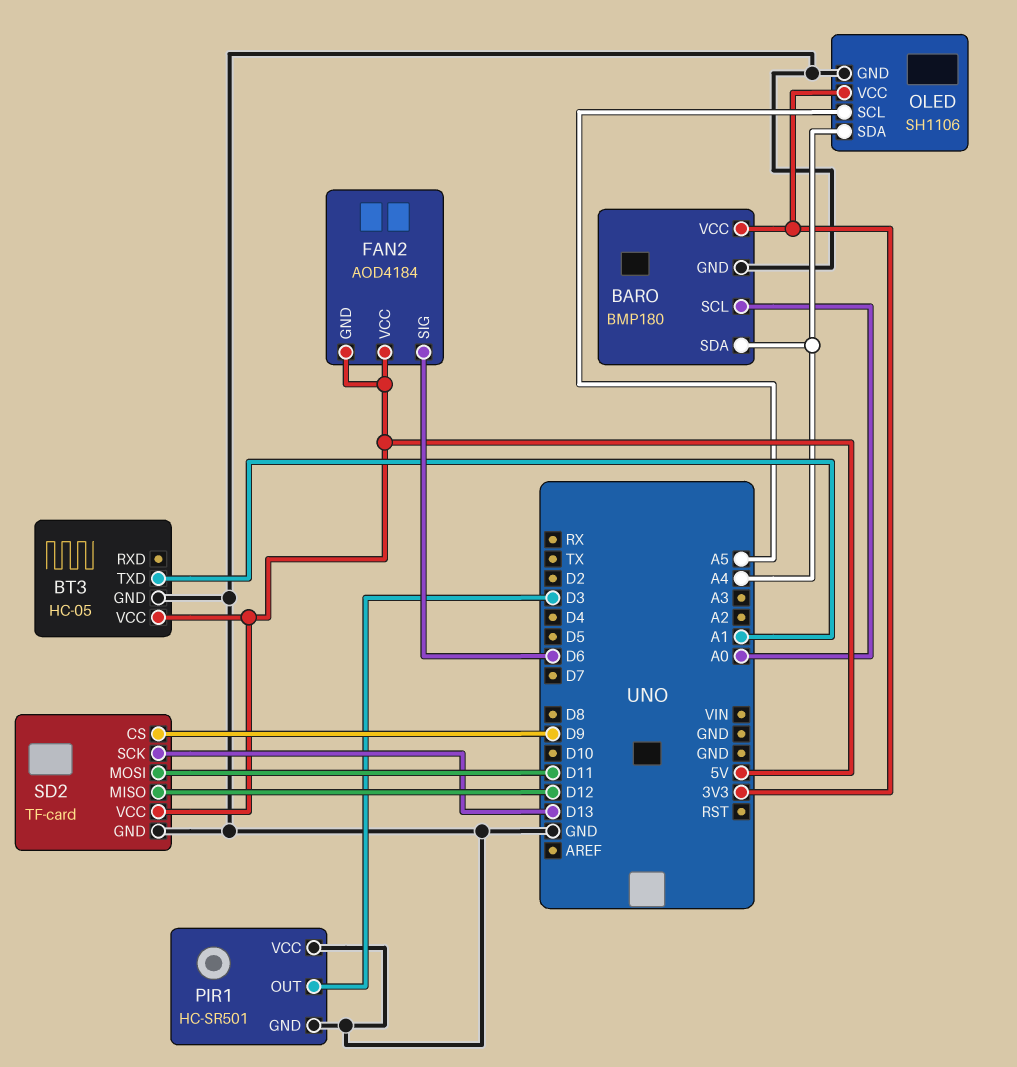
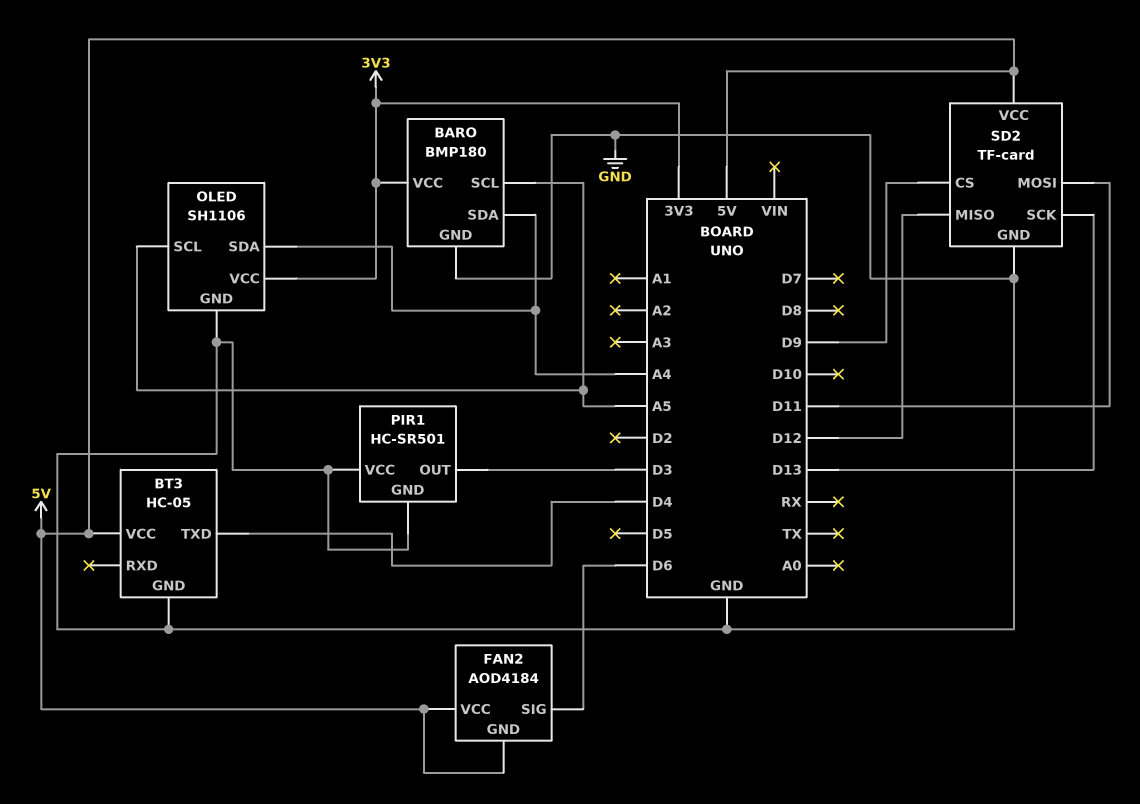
BARO pin SCL: A0 -> A5
BT3 pin TXD: A1 -> D4

